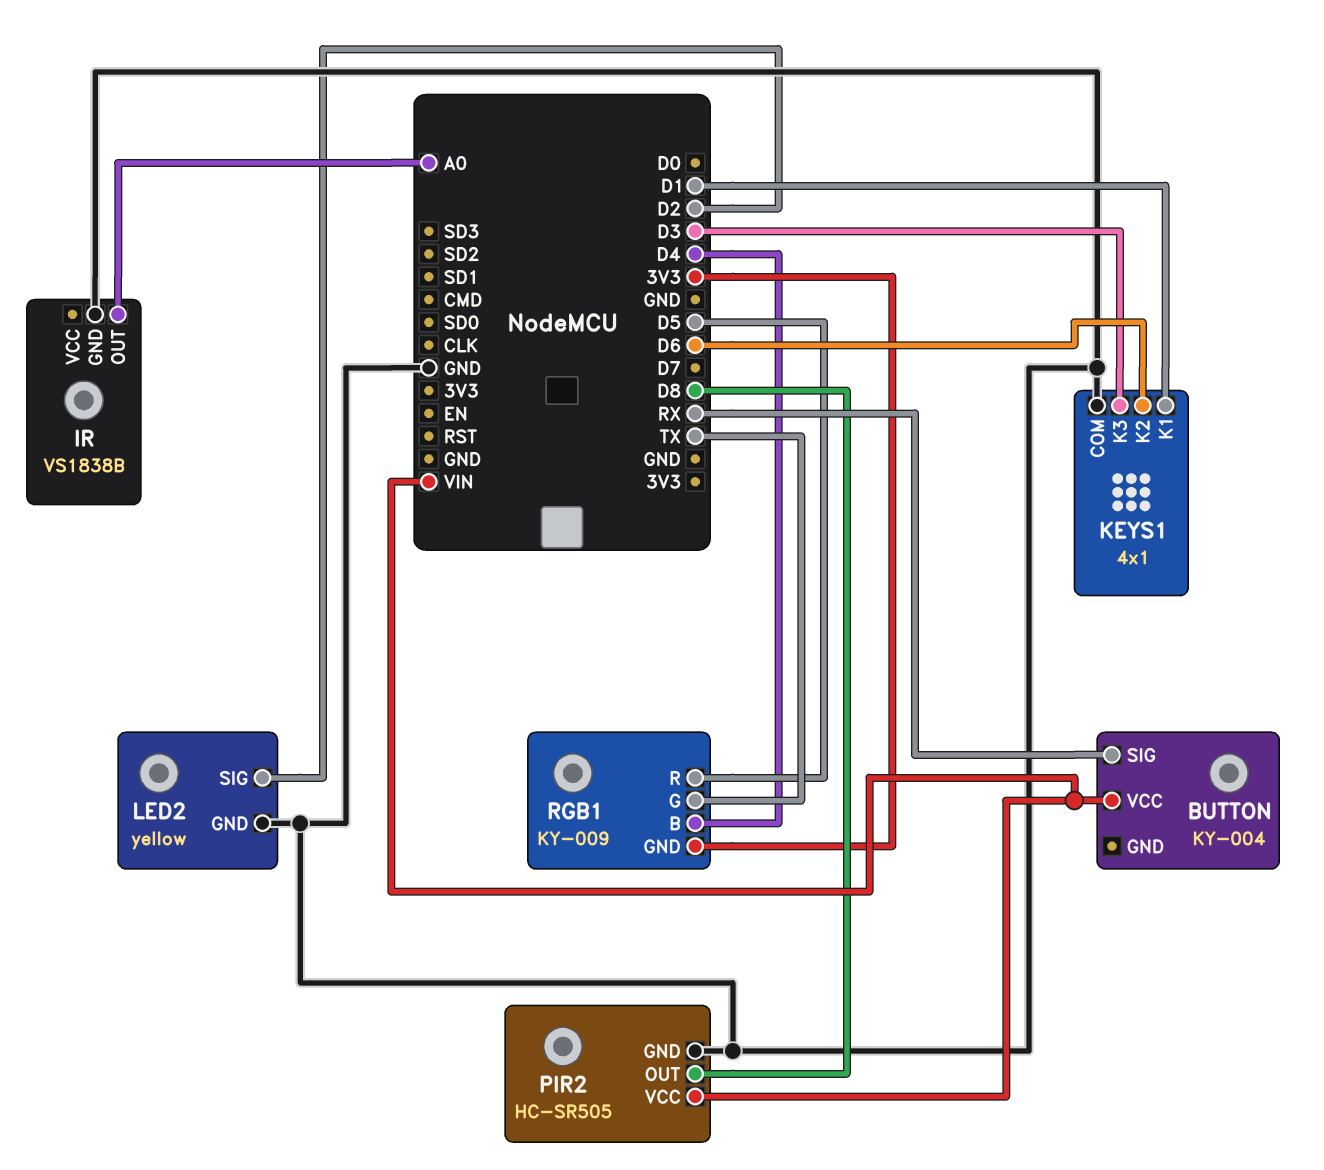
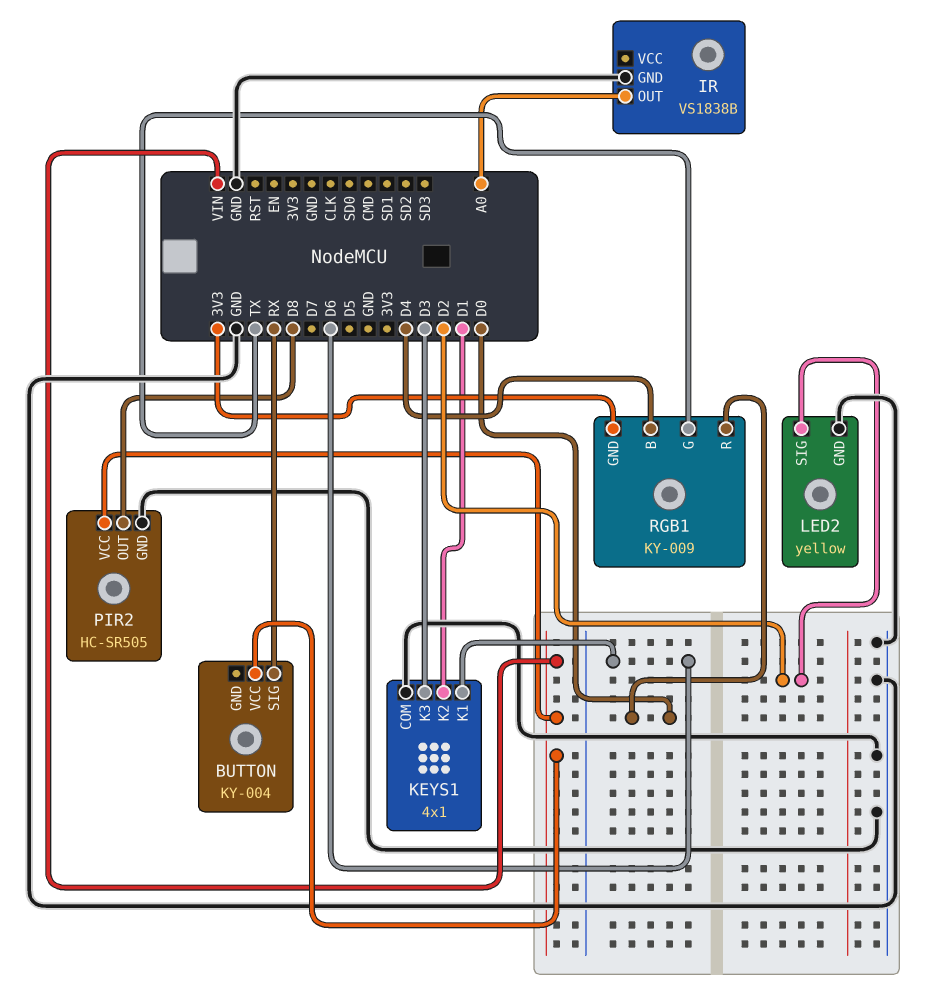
KEYS1 pin K1: D1 -> D6
KEYS1 pin K2: D6 -> D1
RGB1 pin R: D5 -> D0

